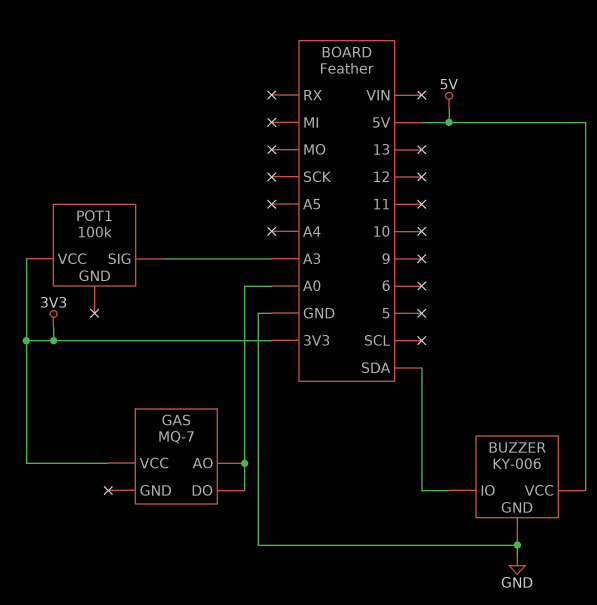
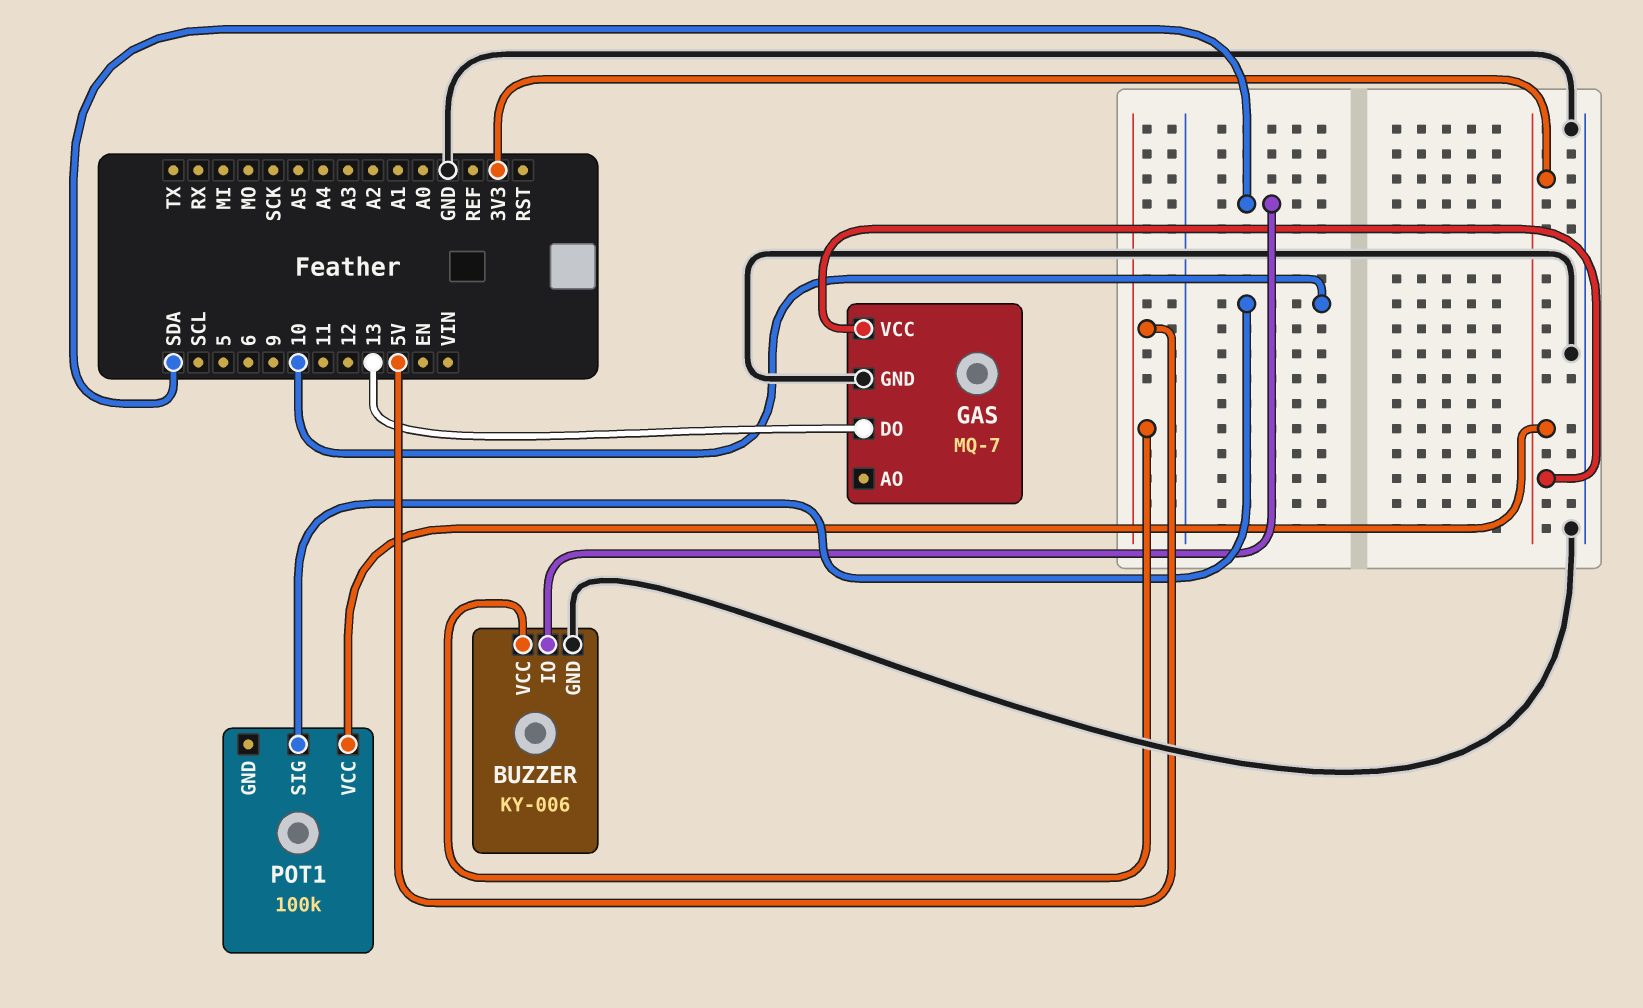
GAS pin AO: A0 -> none
GAS pin DO: A0 -> 13
GAS pin GND: none -> GND
POT1 pin SIG: A3 -> 10

